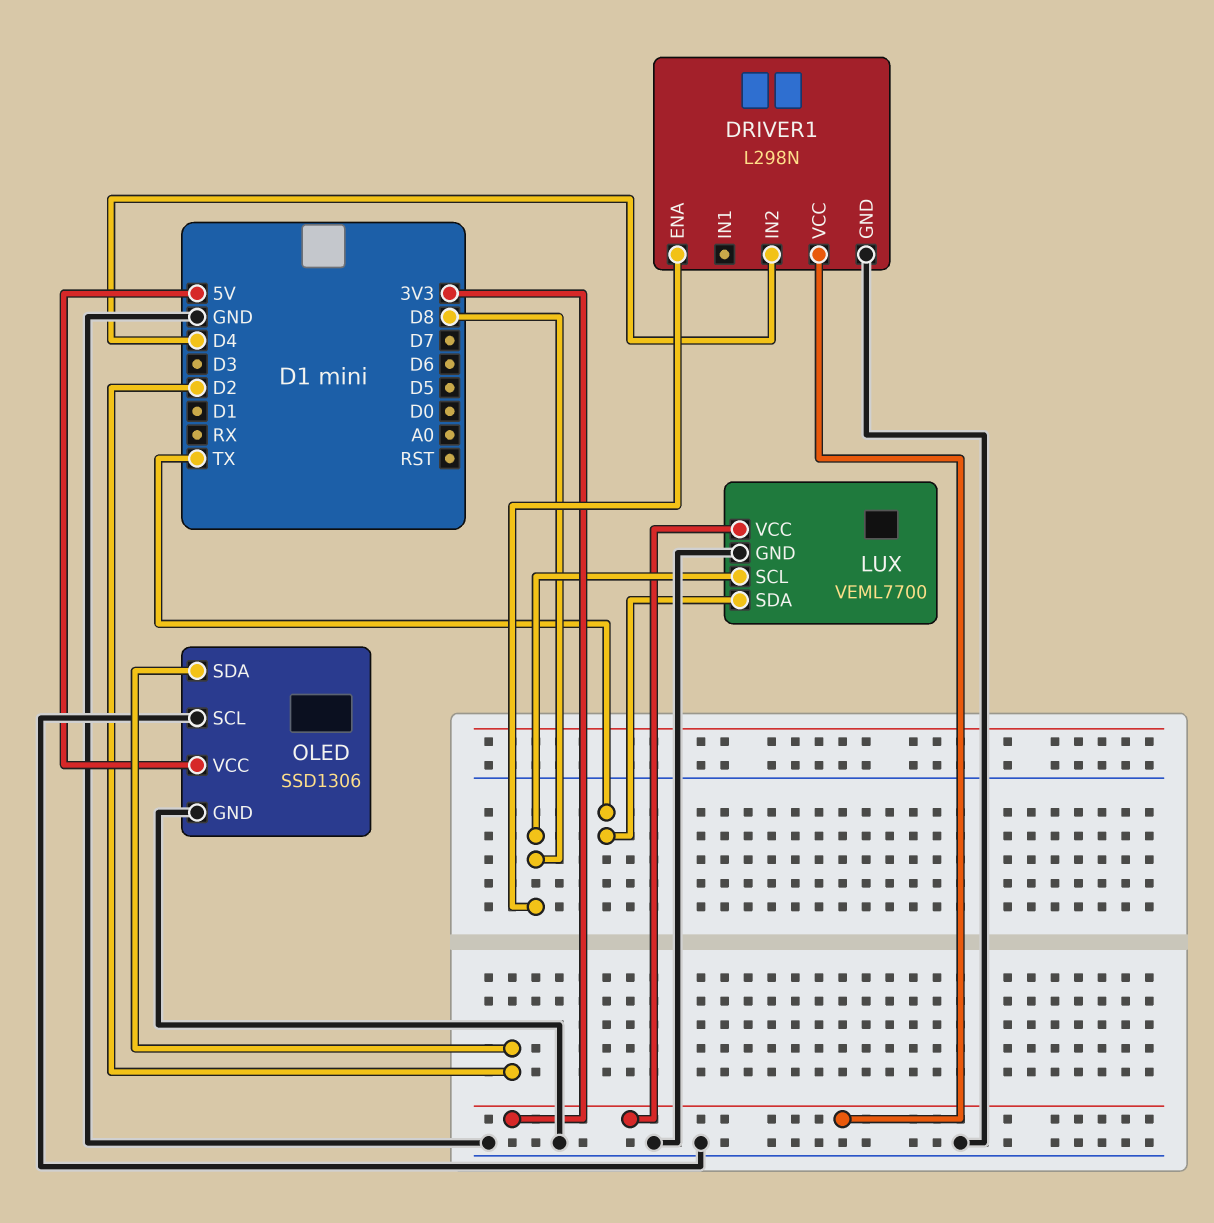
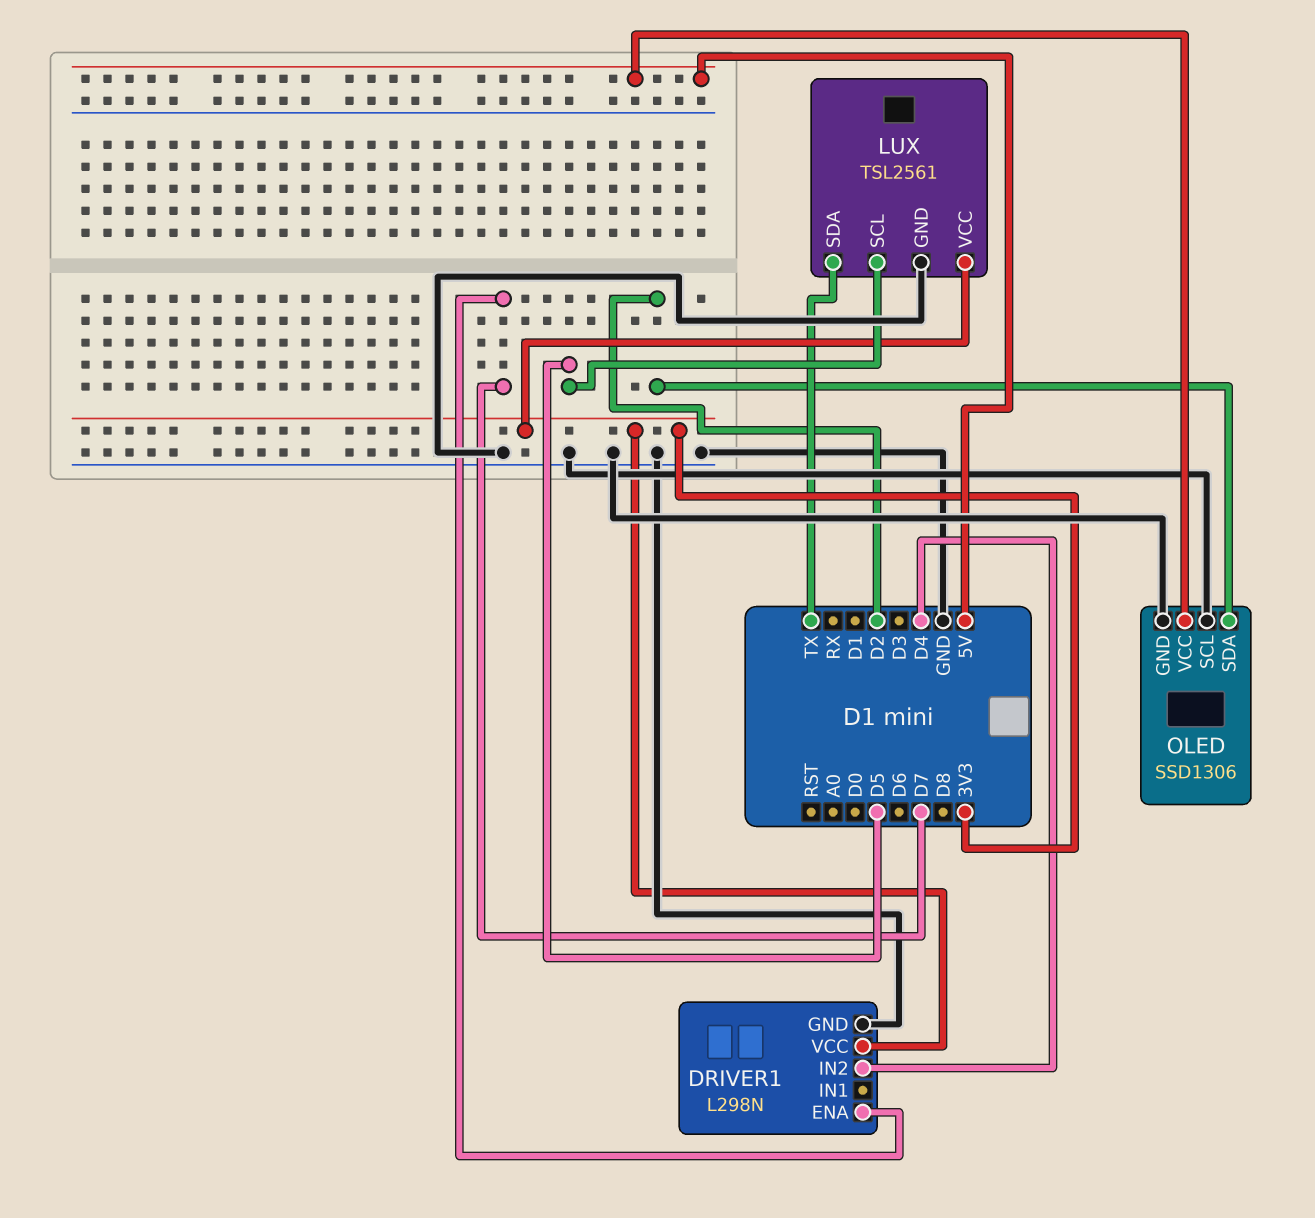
DRIVER1 pin ENA: D8 -> D7
LUX: VEML7700 -> TSL2561
LUX pin SCL: D8 -> D5

